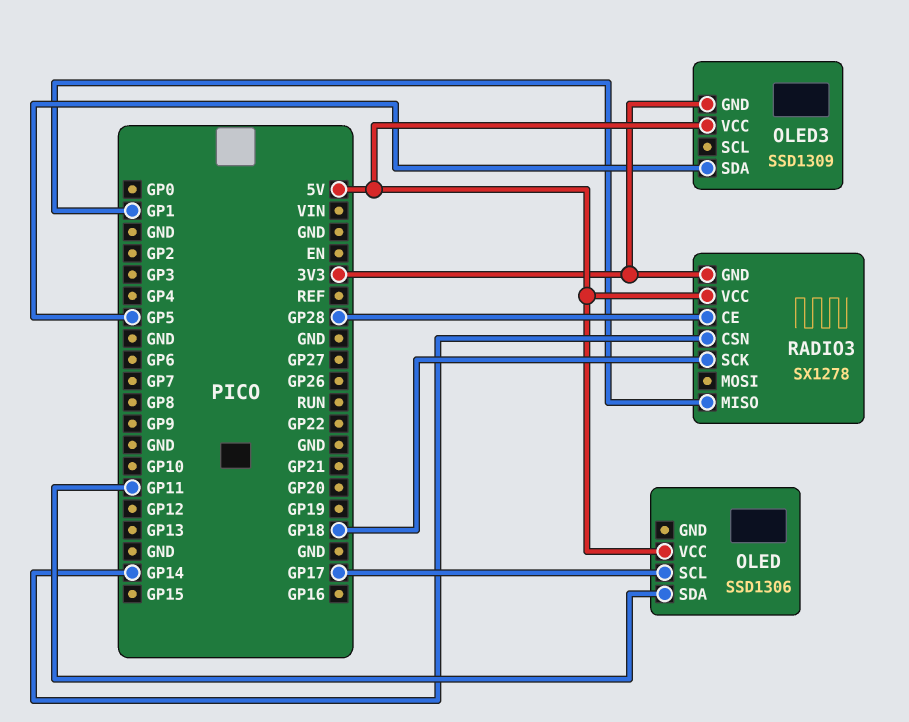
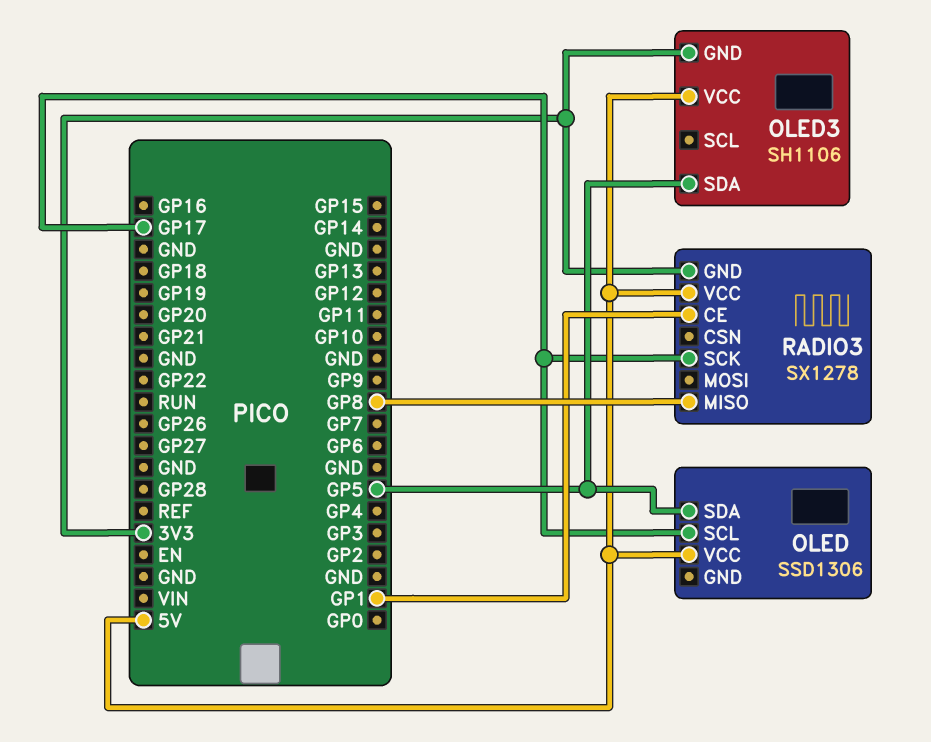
OLED pin SDA: GP11 -> GP5
OLED3: SSD1309 -> SH1106
RADIO3 pin CE: GP28 -> GP1
RADIO3 pin CSN: GP14 -> none
RADIO3 pin MISO: GP1 -> GP8
RADIO3 pin SCK: GP18 -> GP17

